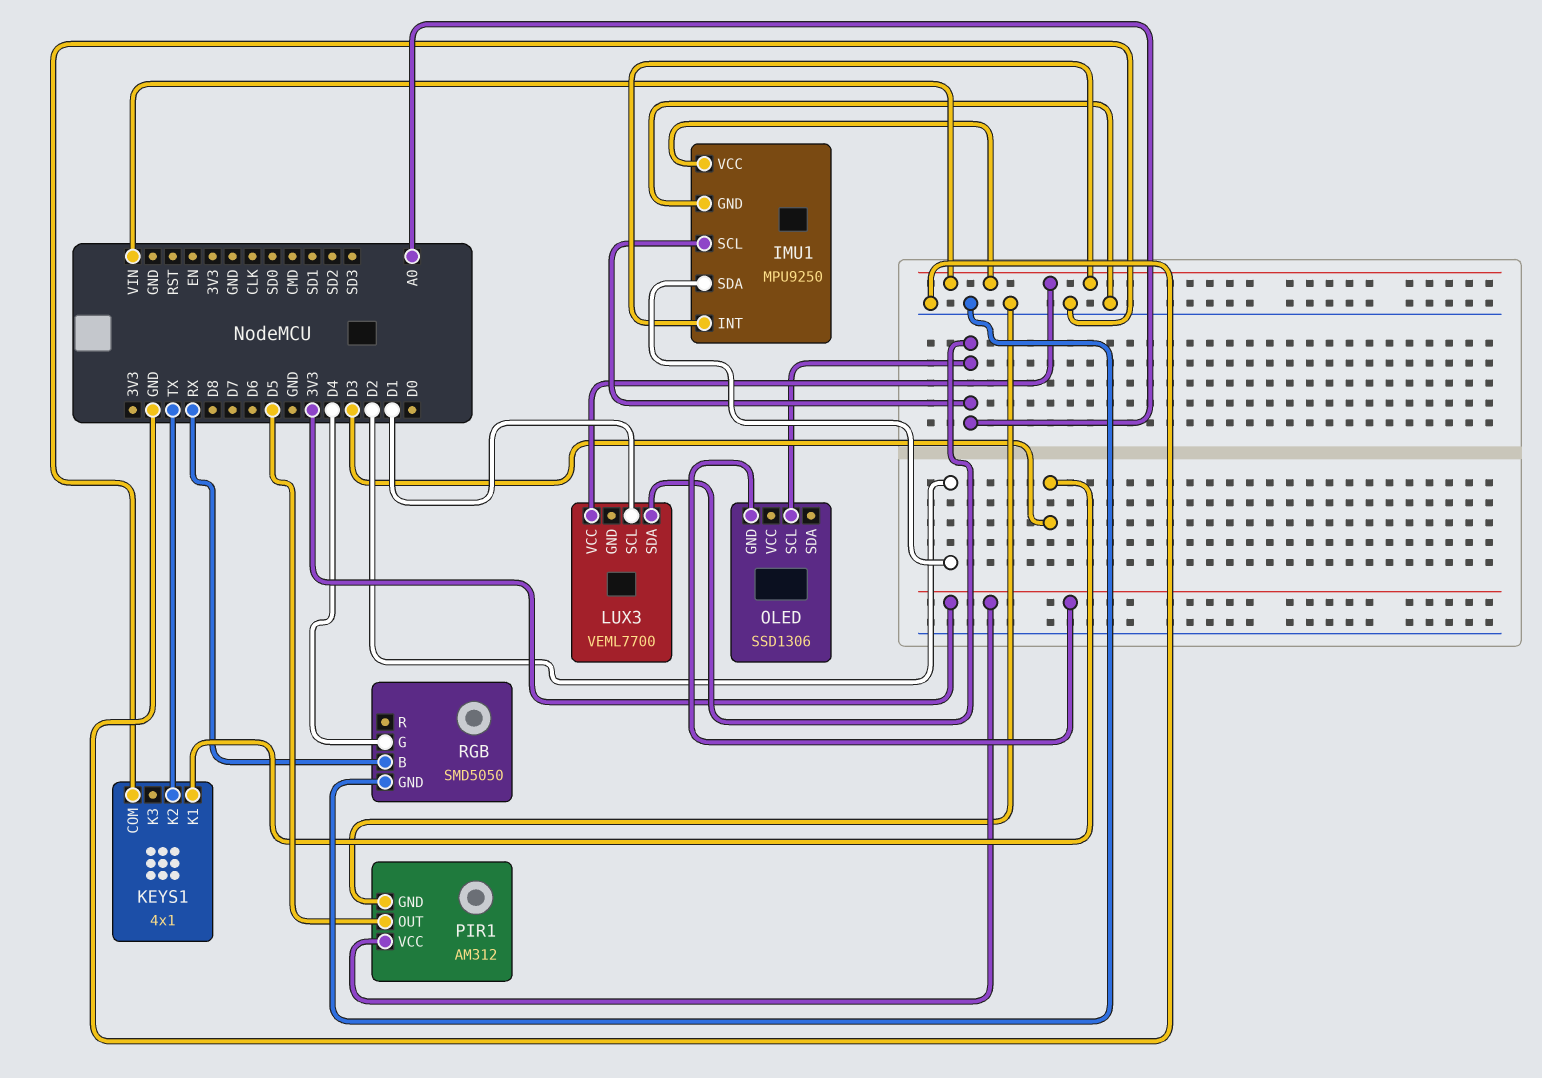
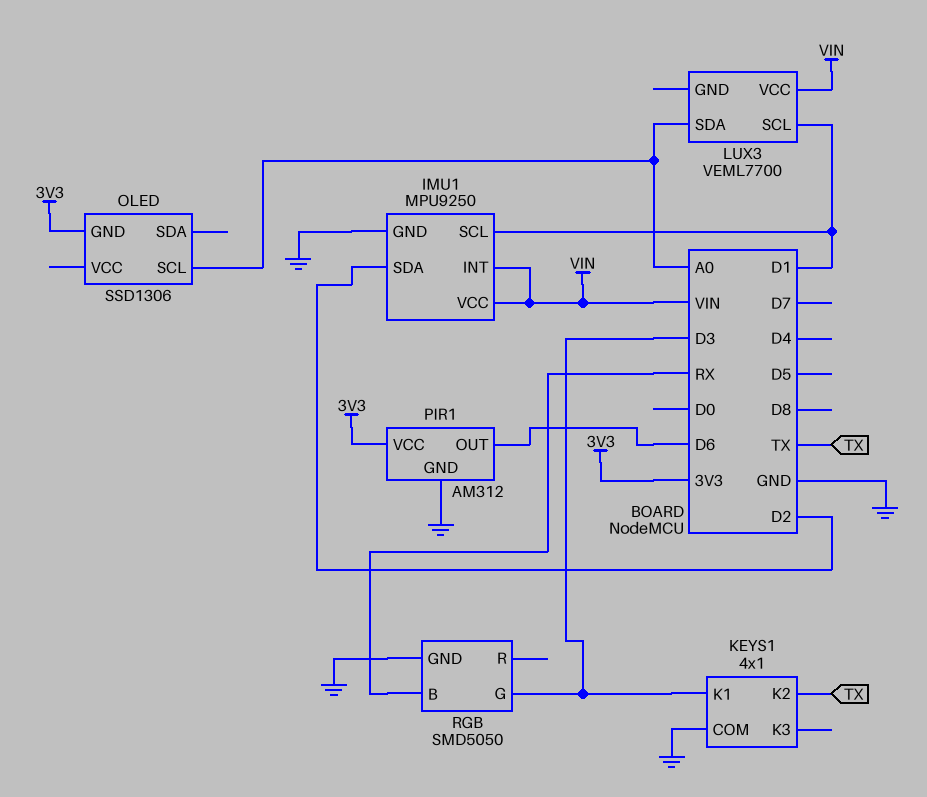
IMU1 pin SCL: A0 -> D1
PIR1 pin OUT: D5 -> D6
RGB pin G: D4 -> D3

